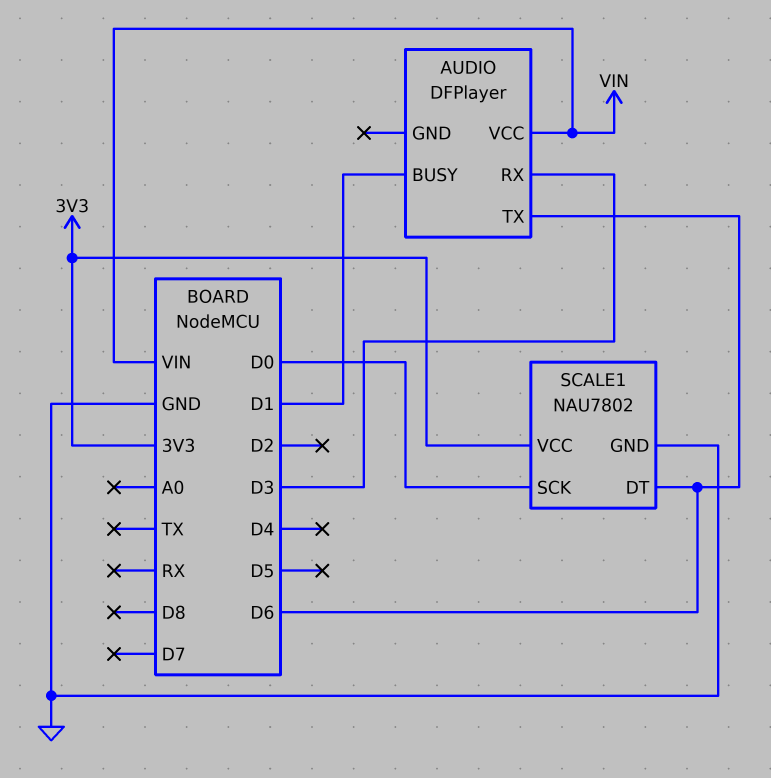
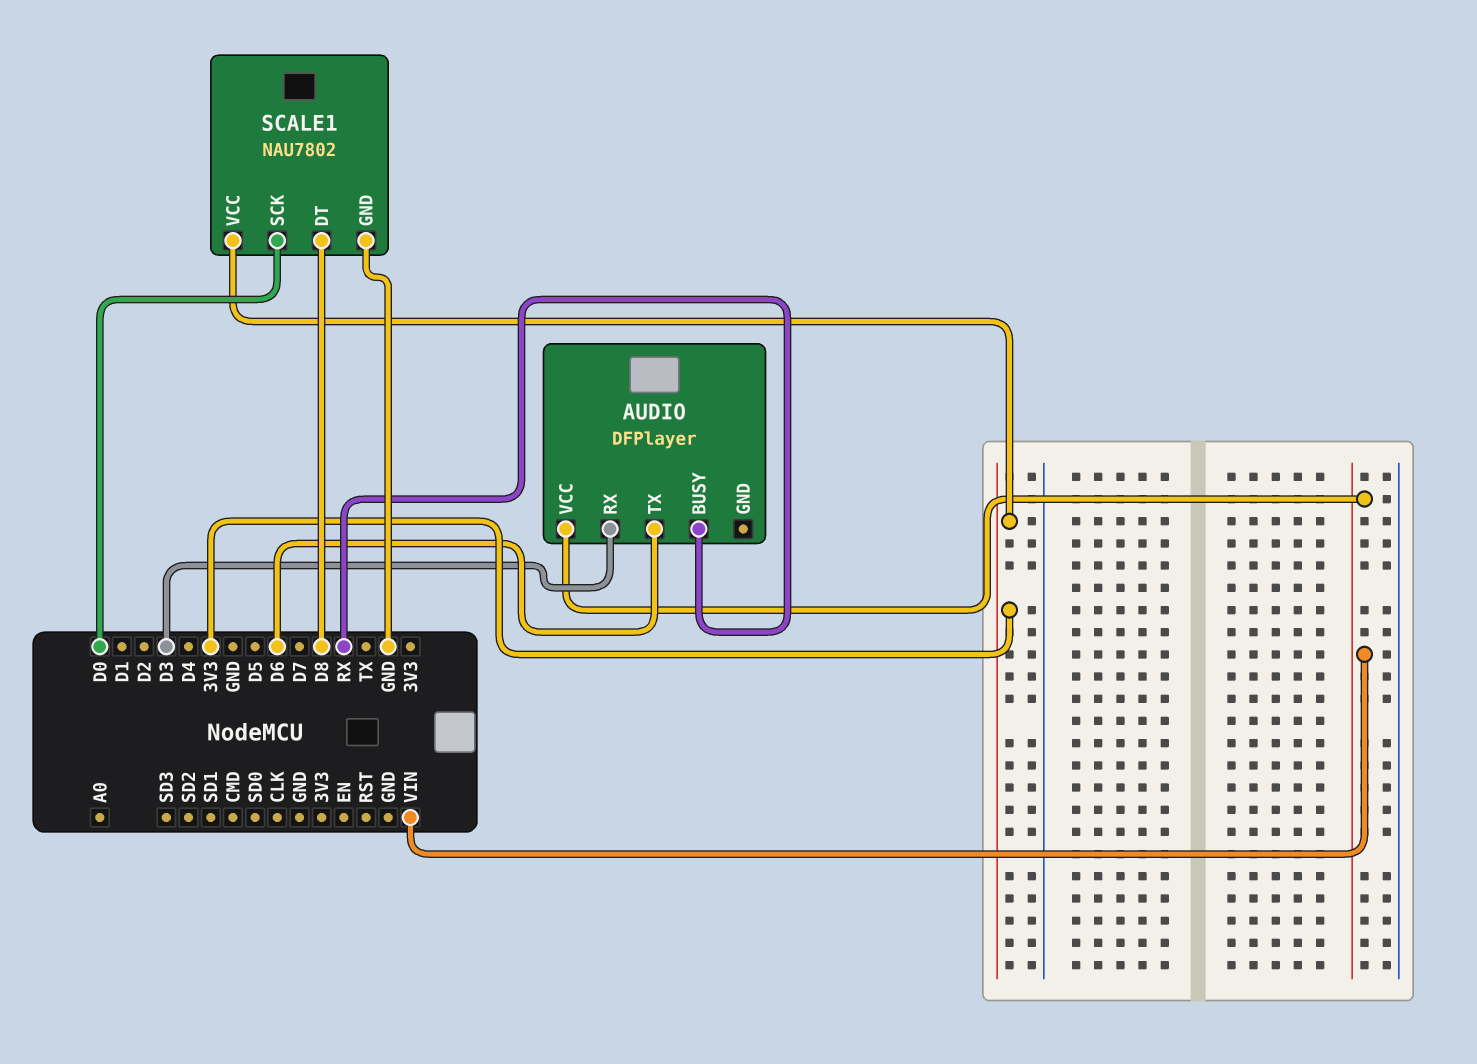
AUDIO pin BUSY: D1 -> RX
SCALE1 pin DT: D6 -> D8

